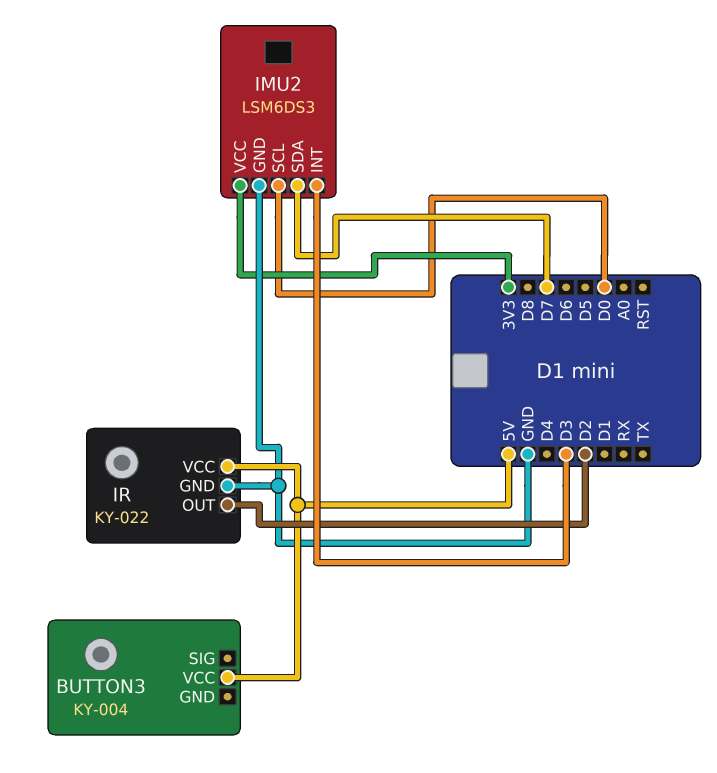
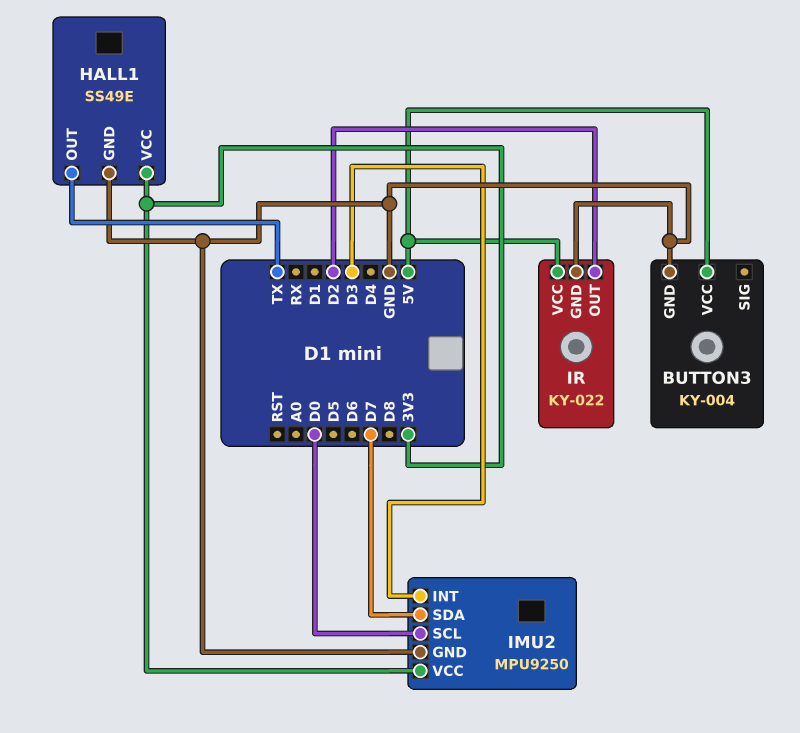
BUTTON3 pin GND: none -> GND
HALL1: none -> SS49E
HALL1 pin GND: none -> GND
HALL1 pin OUT: none -> TX
HALL1 pin VCC: none -> 3V3
IMU2: LSM6DS3 -> MPU9250

